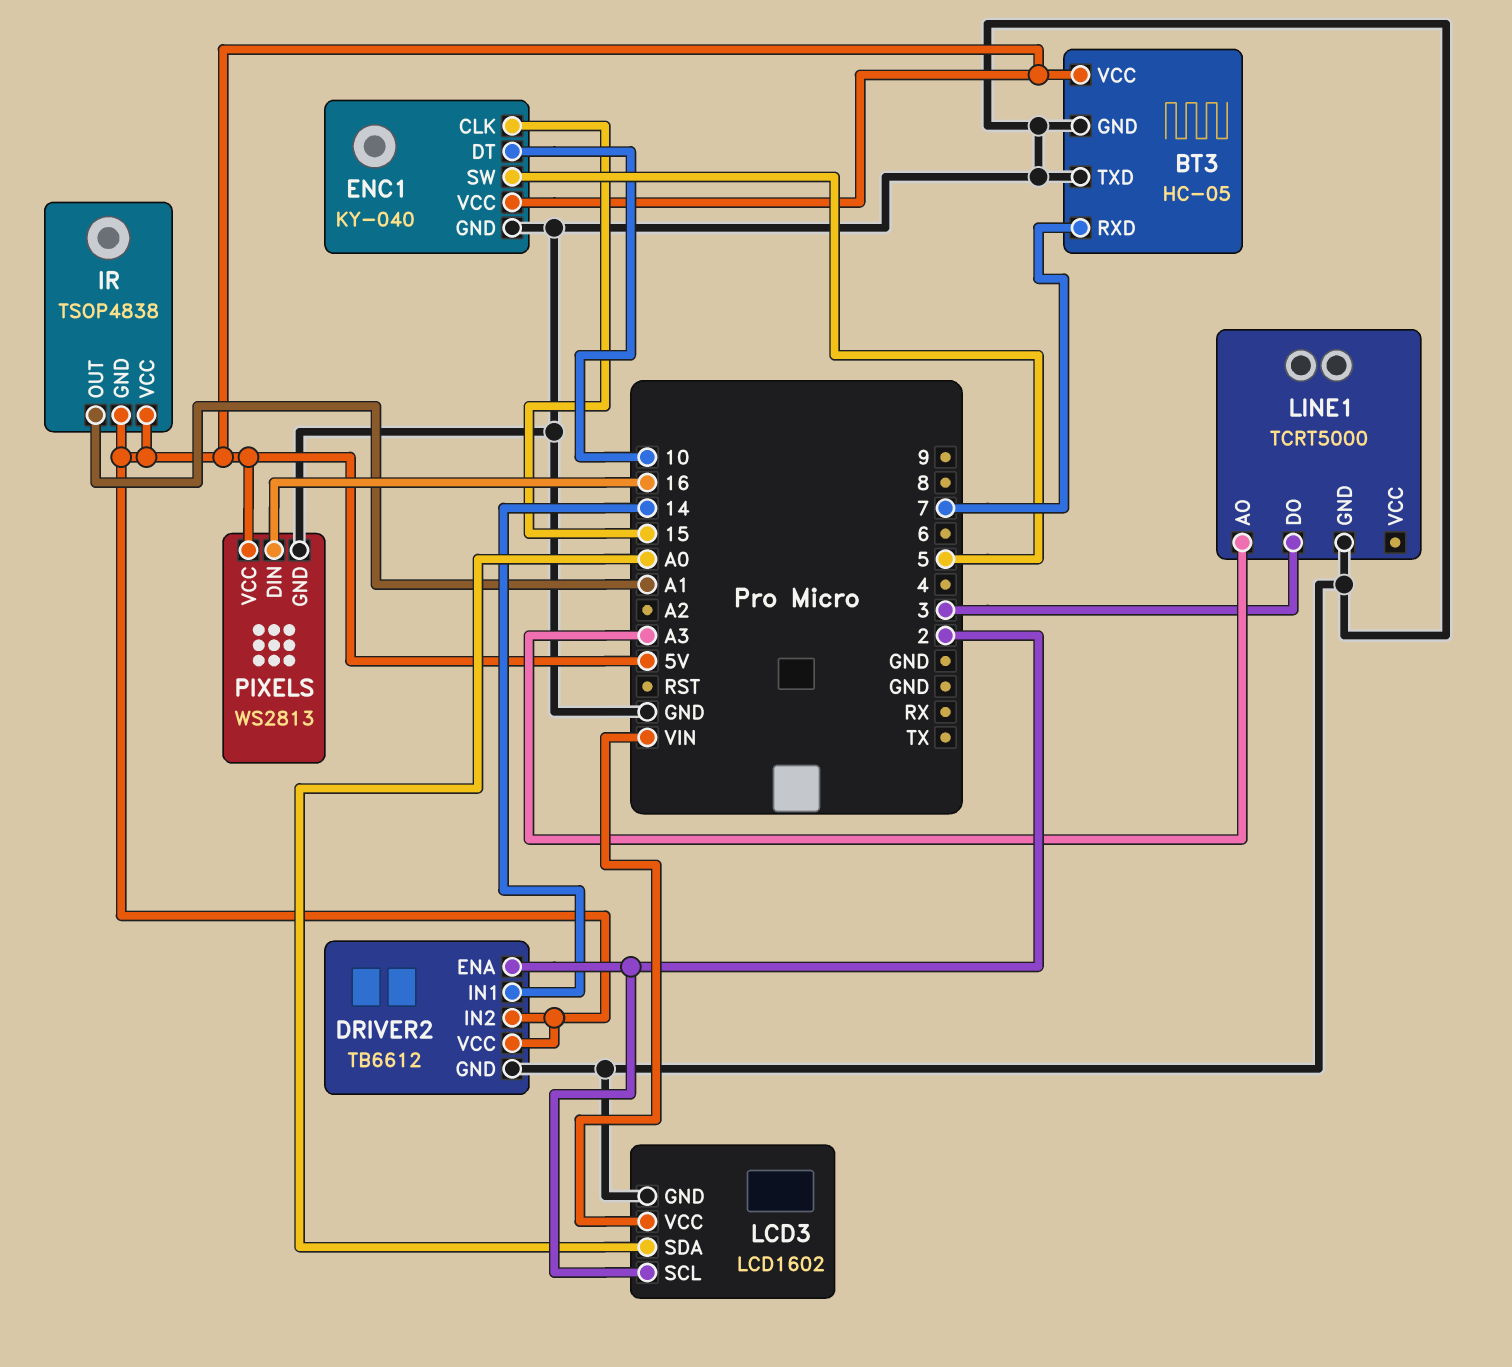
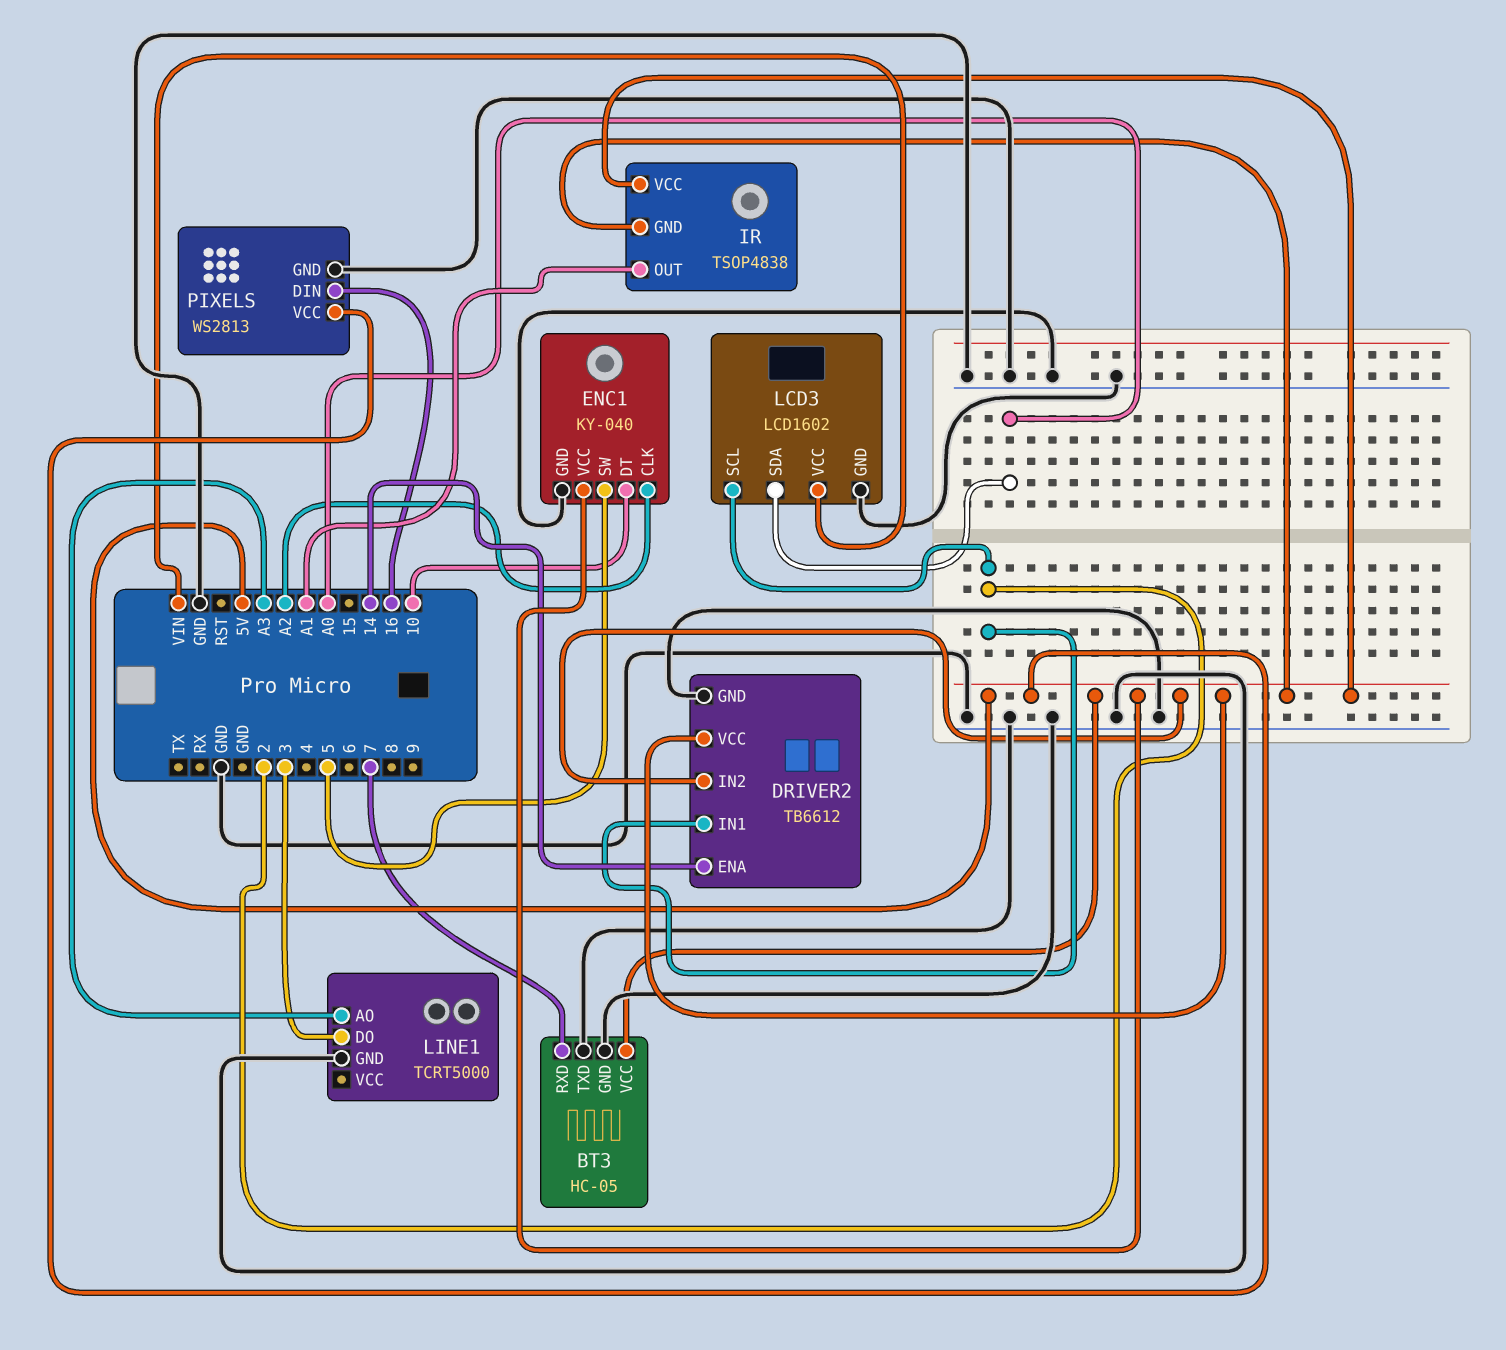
DRIVER2 pin ENA: 2 -> 14
DRIVER2 pin IN1: 14 -> 2
ENC1 pin CLK: 15 -> A2

